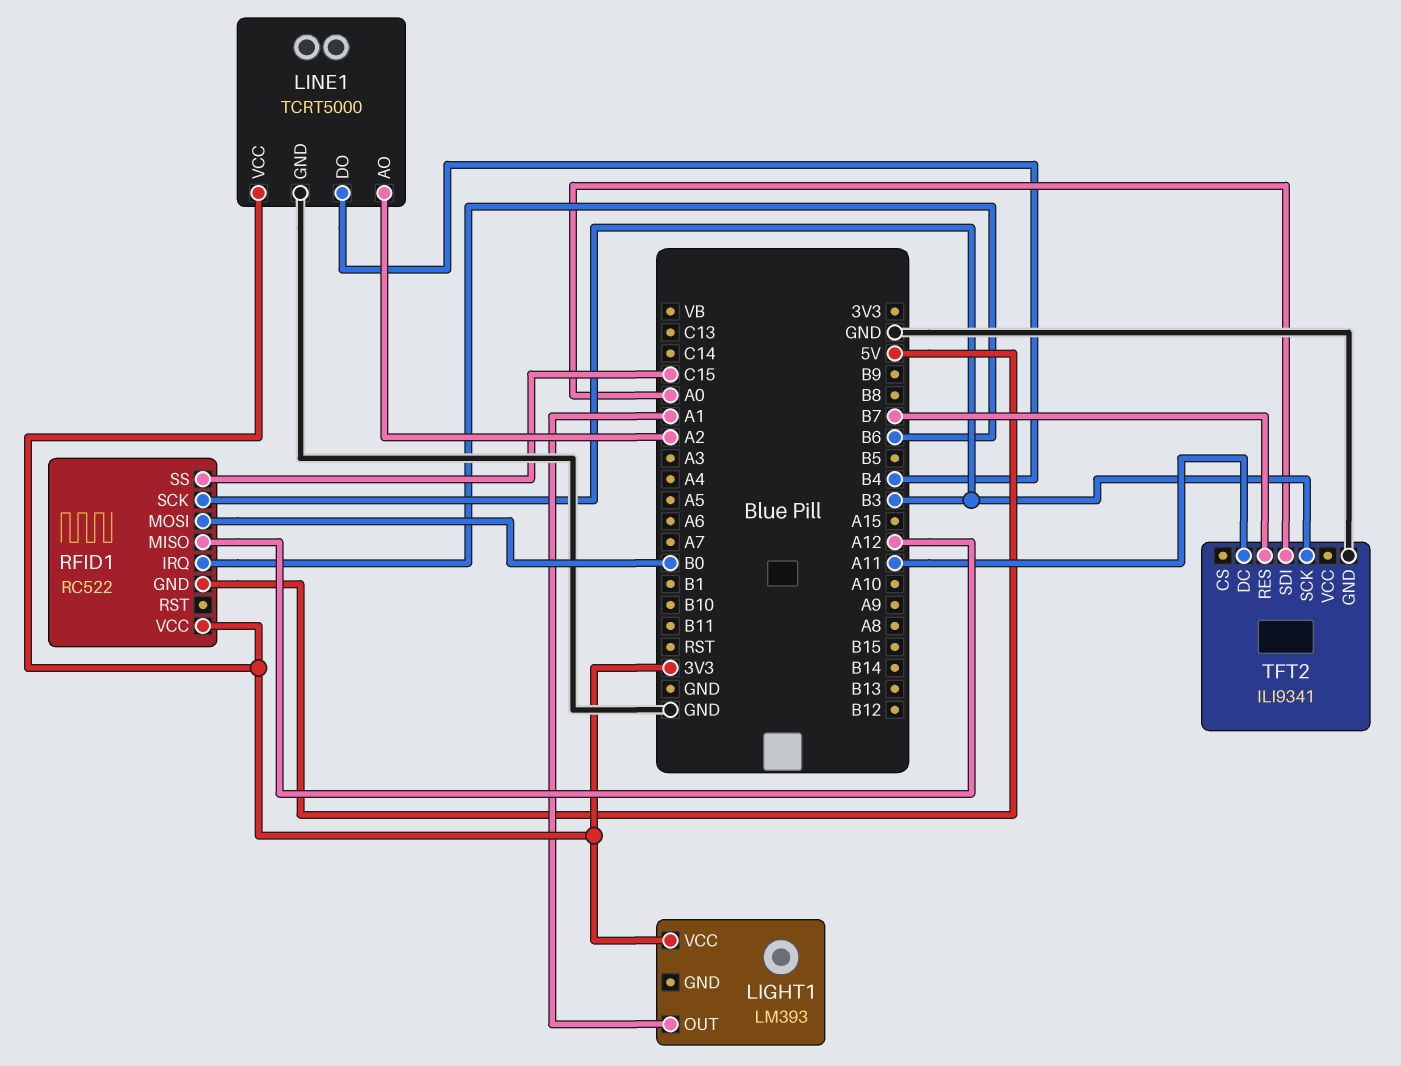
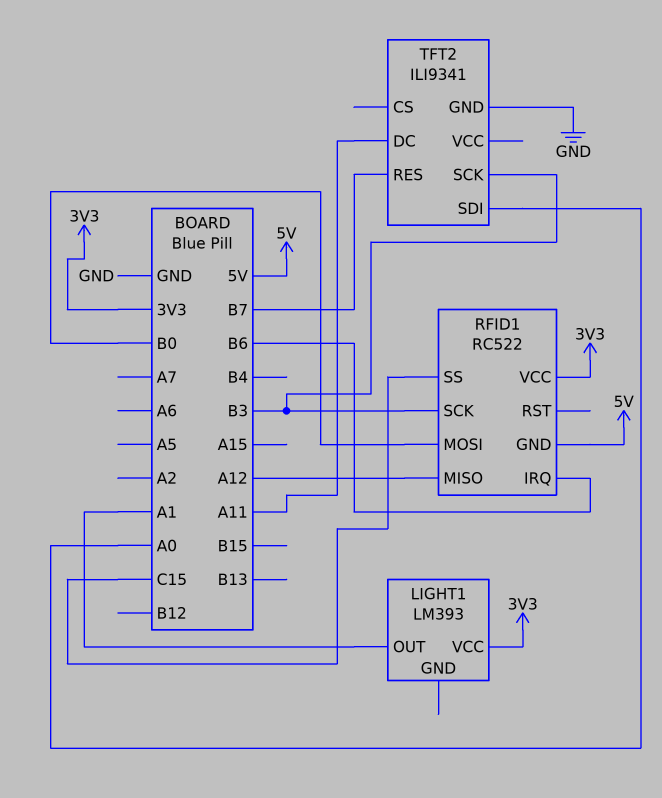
LINE1: TCRT5000 -> none
LINE1 pin AO: A2 -> none
LINE1 pin DO: B4 -> none
LINE1 pin GND: GND -> none
LINE1 pin VCC: 3V3 -> none

